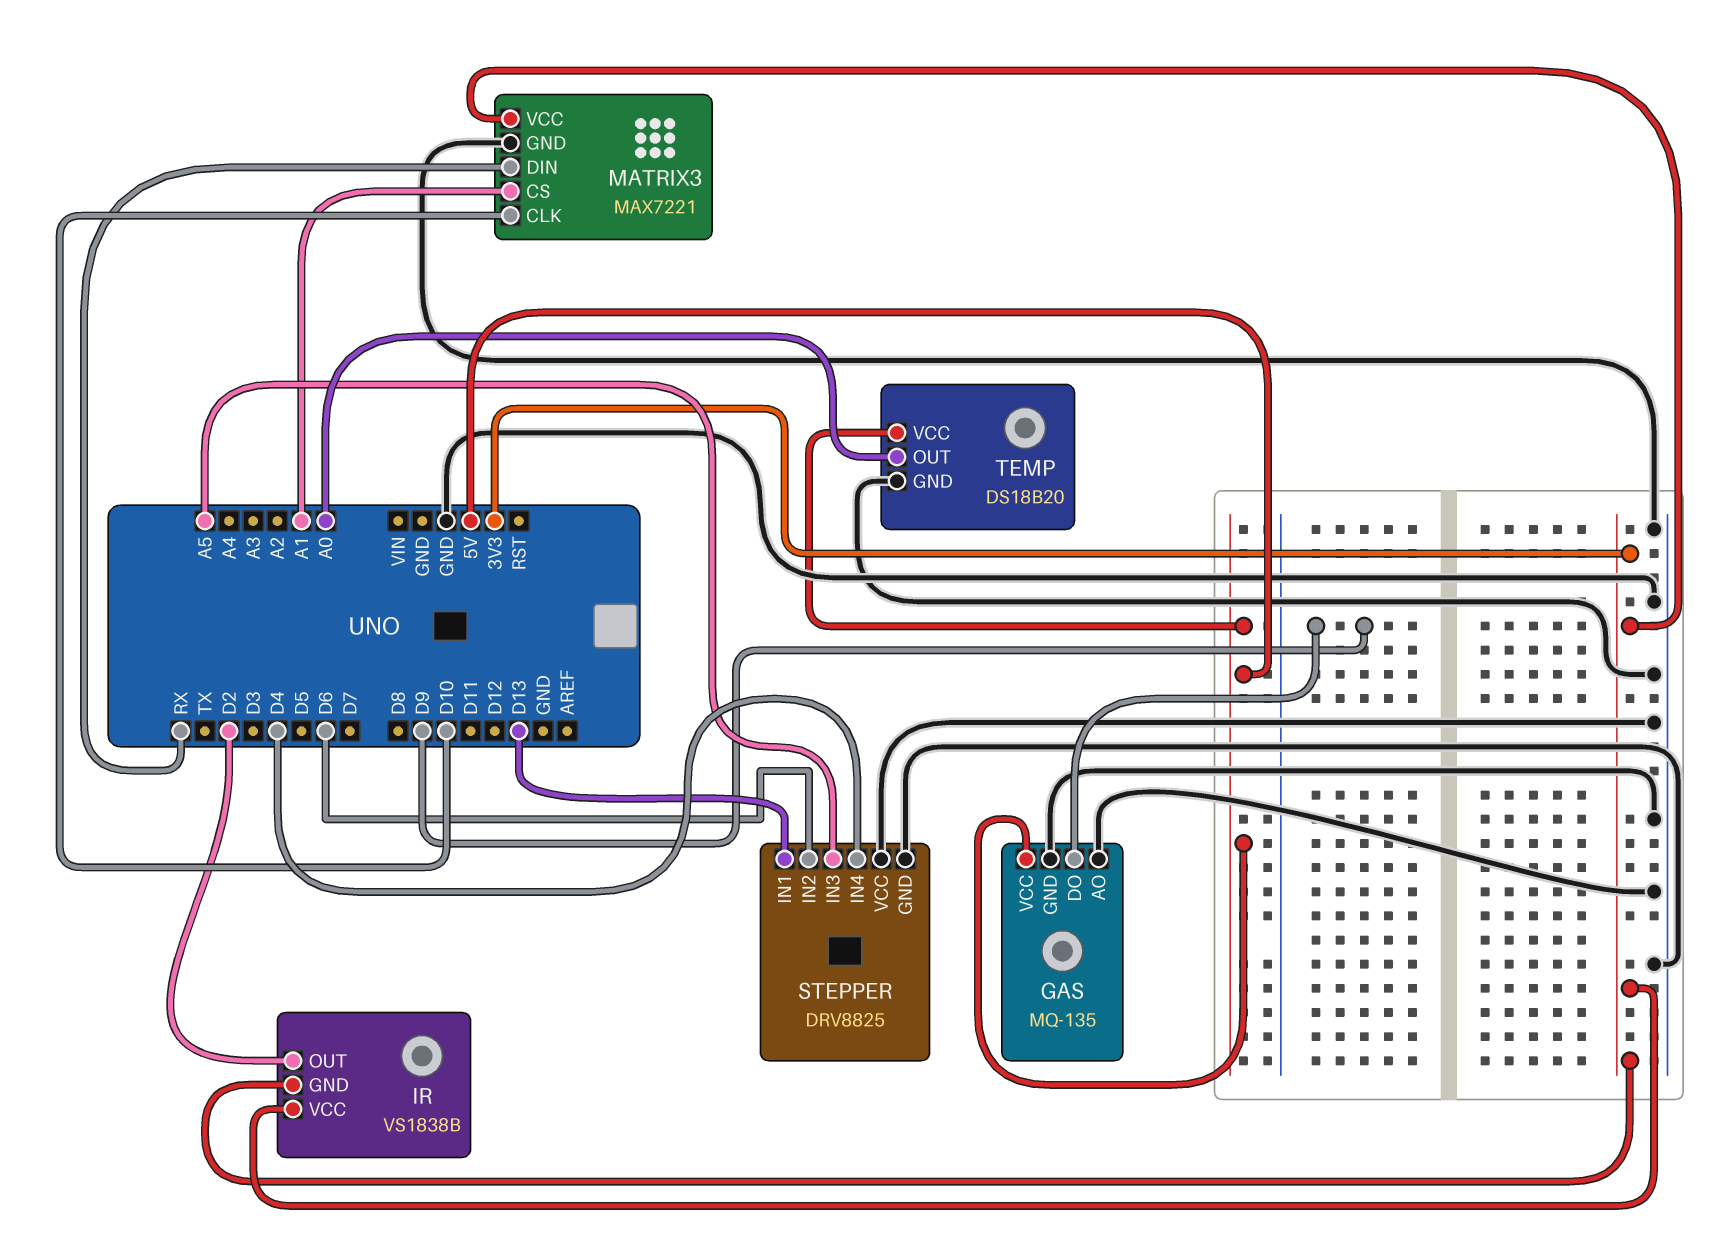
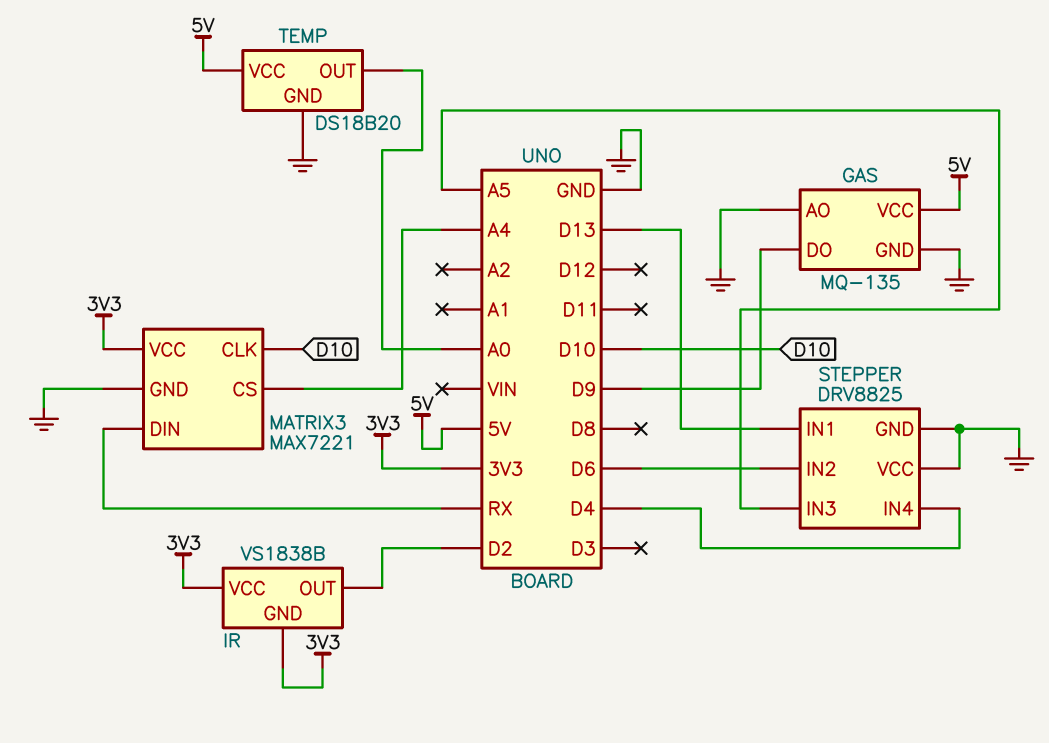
MATRIX3 pin CS: A1 -> A4

